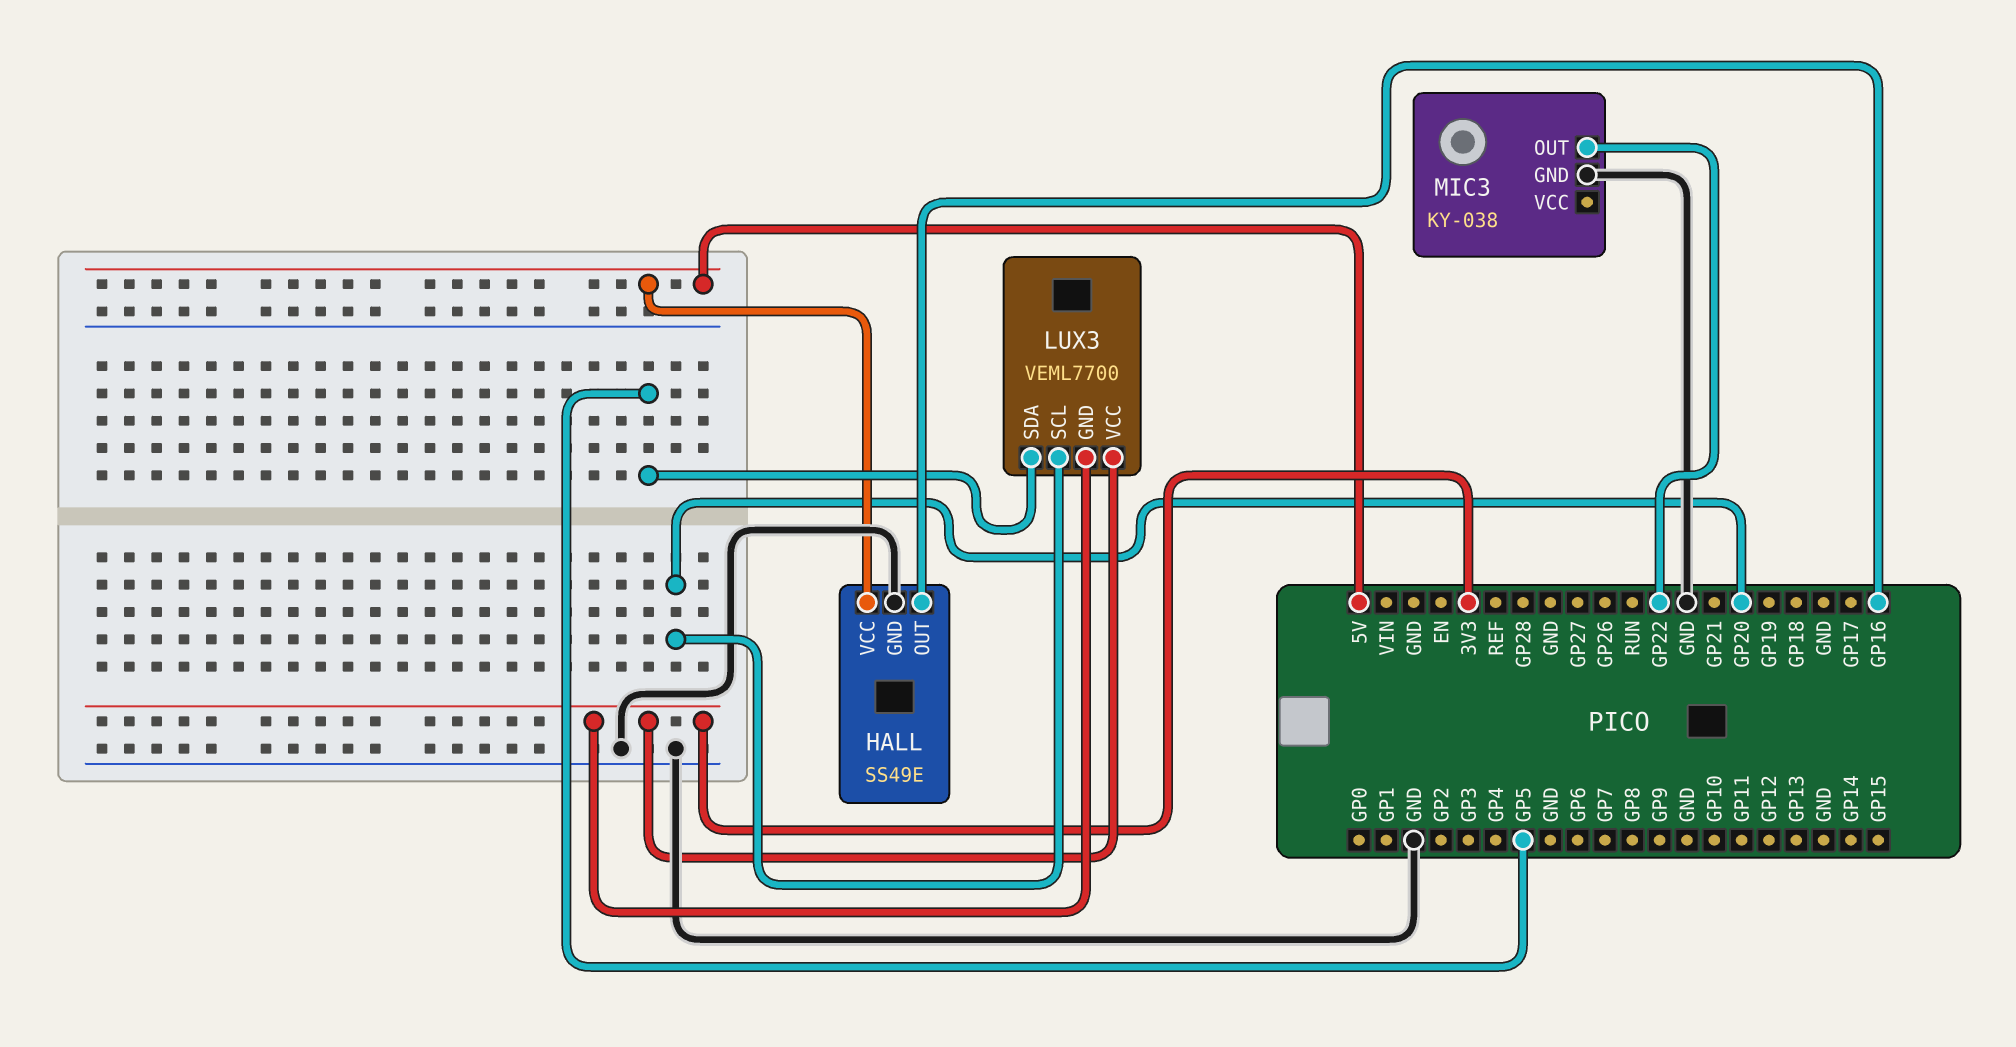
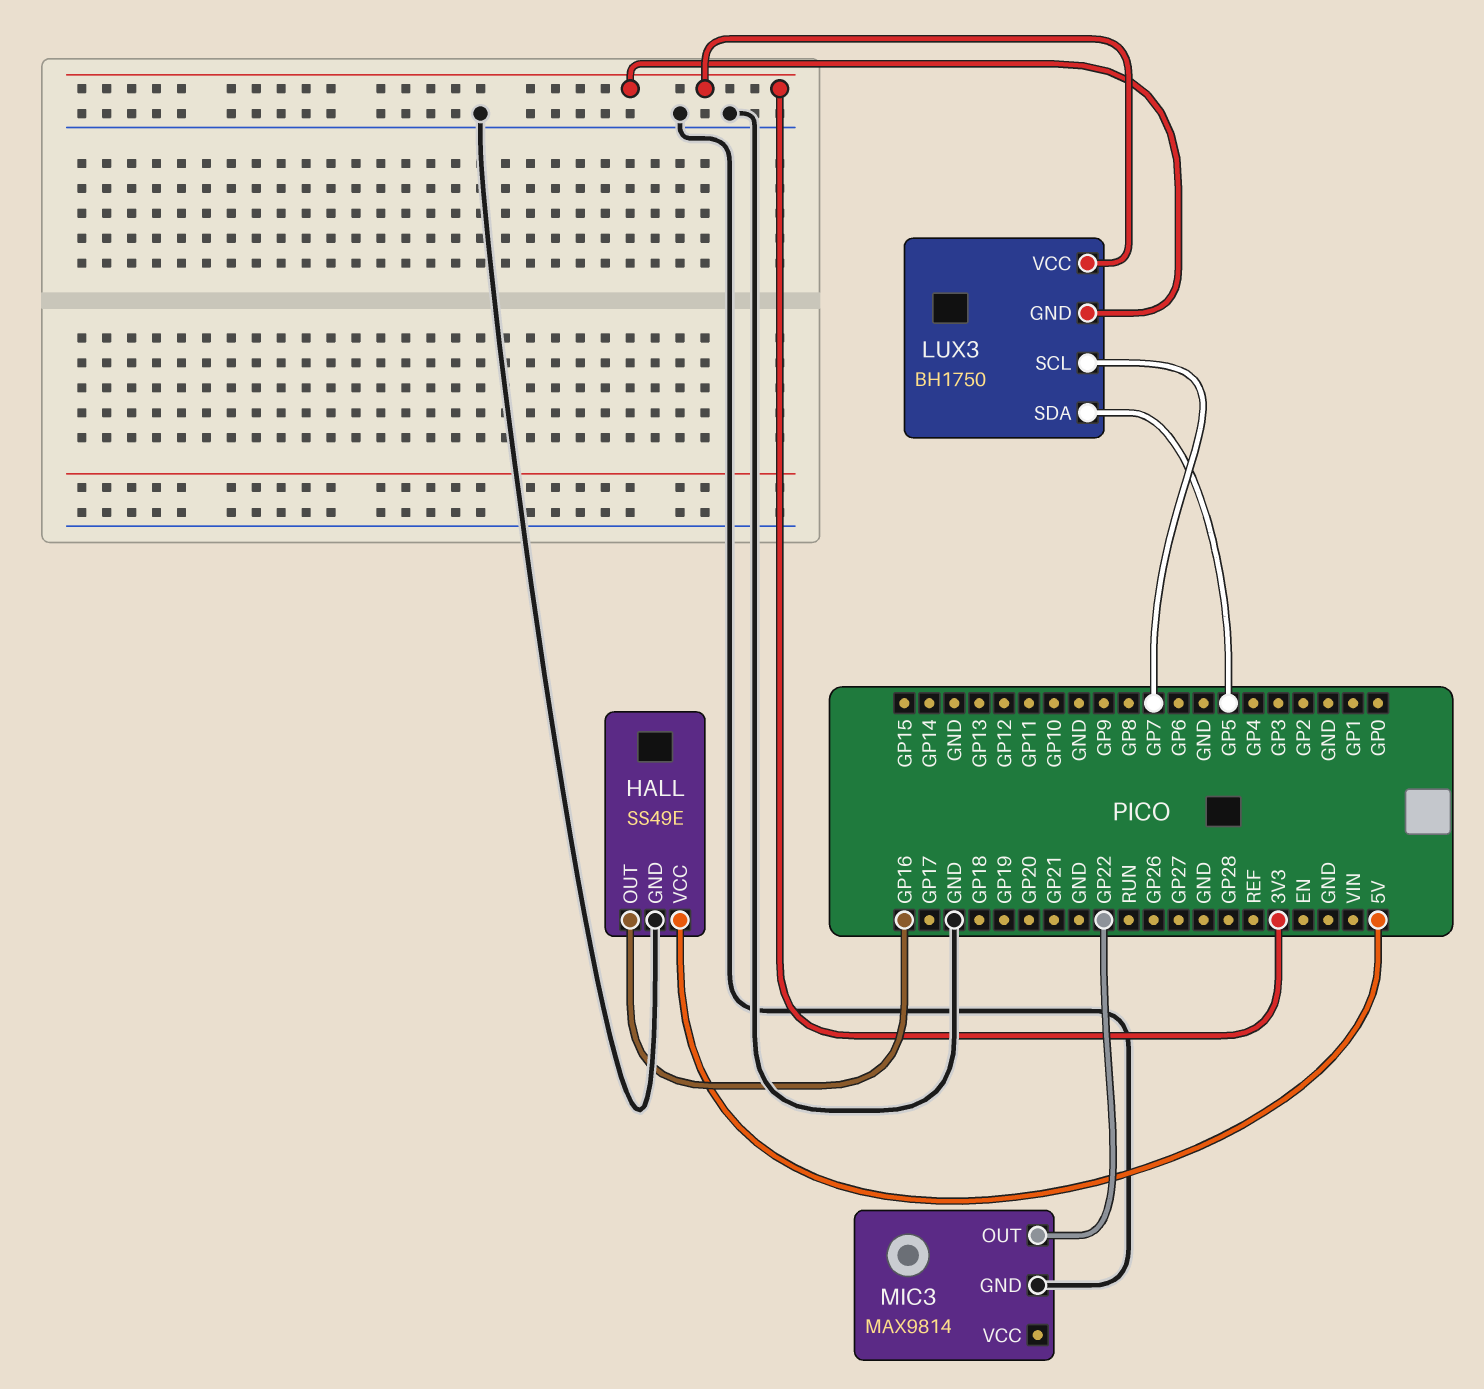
LUX3: VEML7700 -> BH1750
LUX3 pin SCL: GP20 -> GP7
MIC3: KY-038 -> MAX9814

